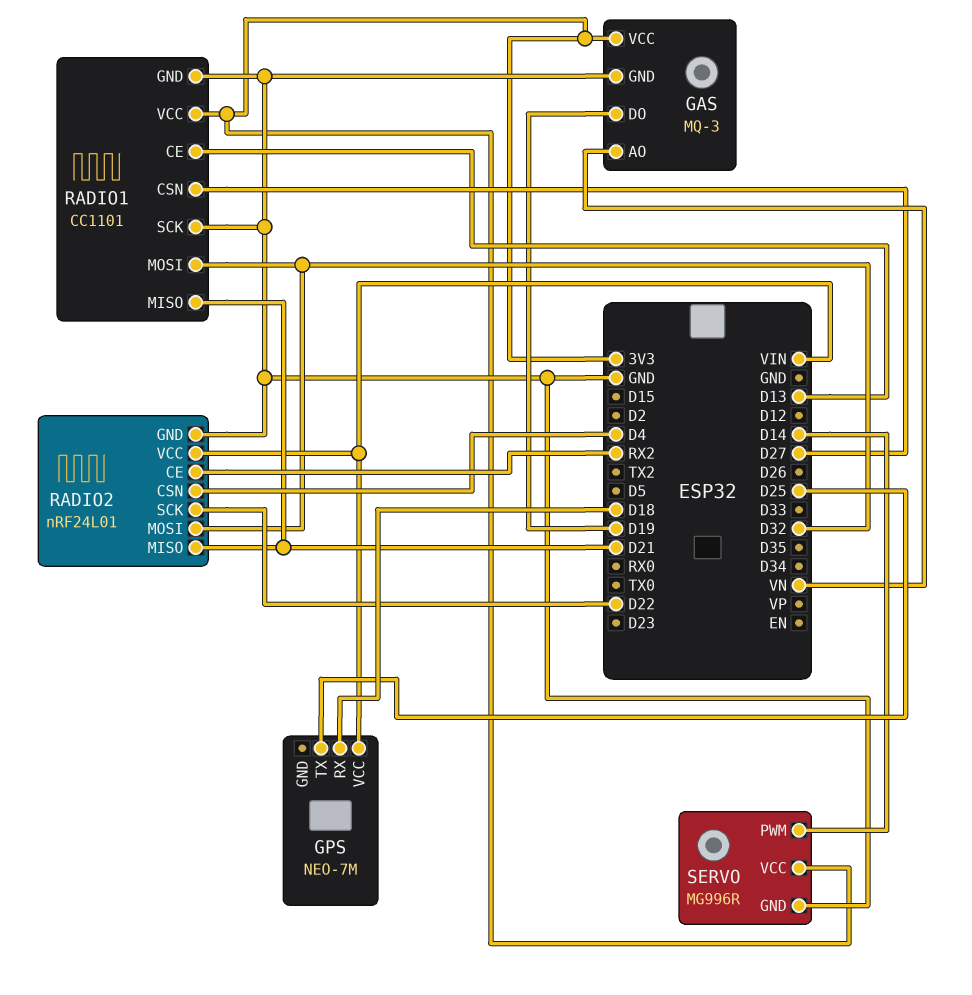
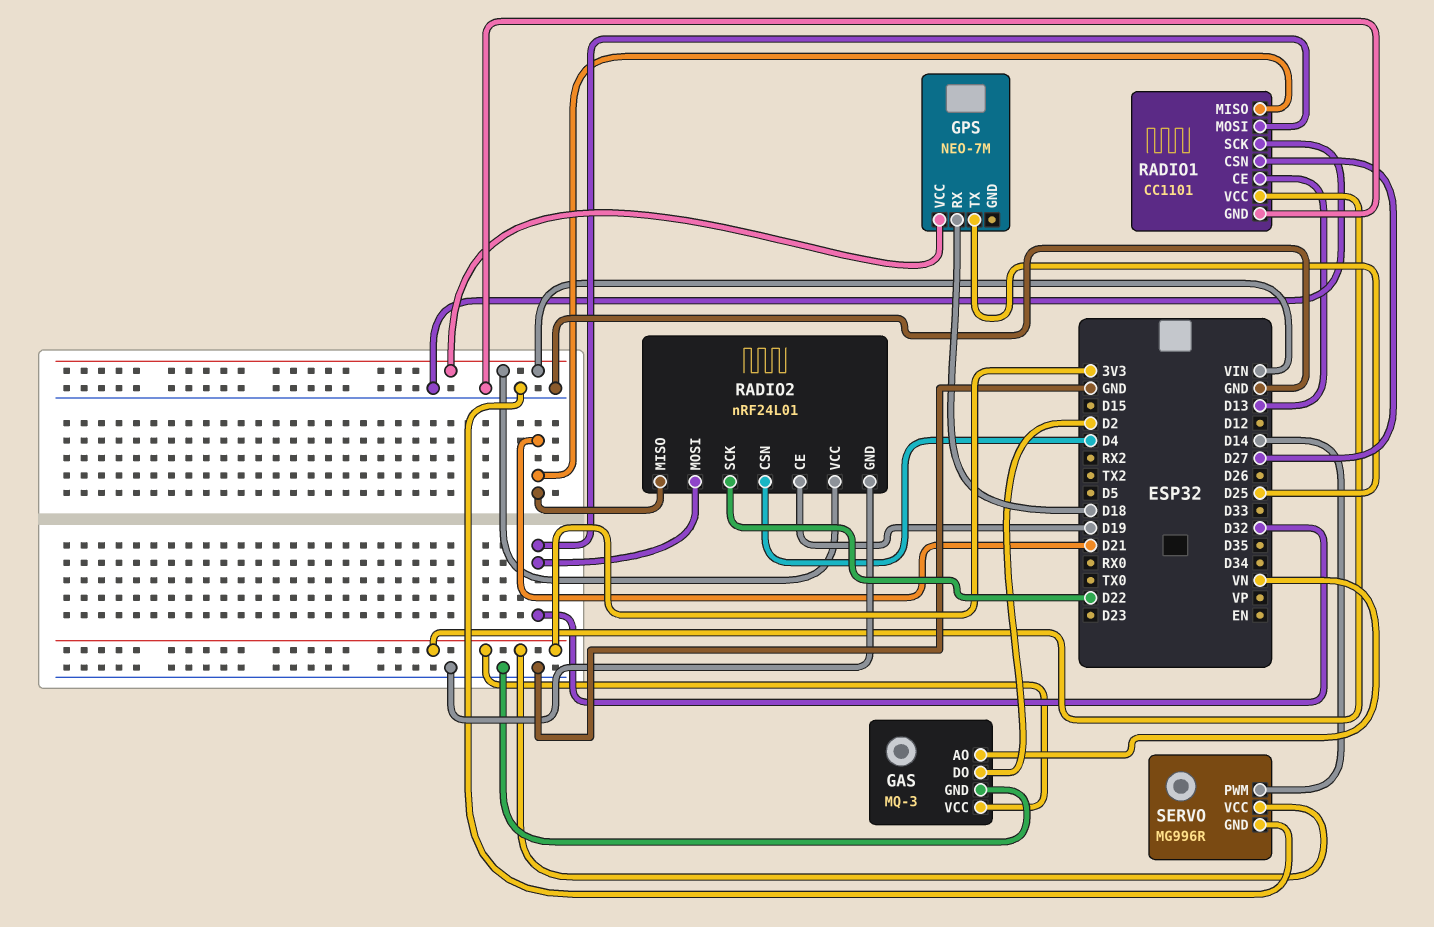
GAS pin DO: D19 -> D2
RADIO2 pin CE: RX2 -> D19

